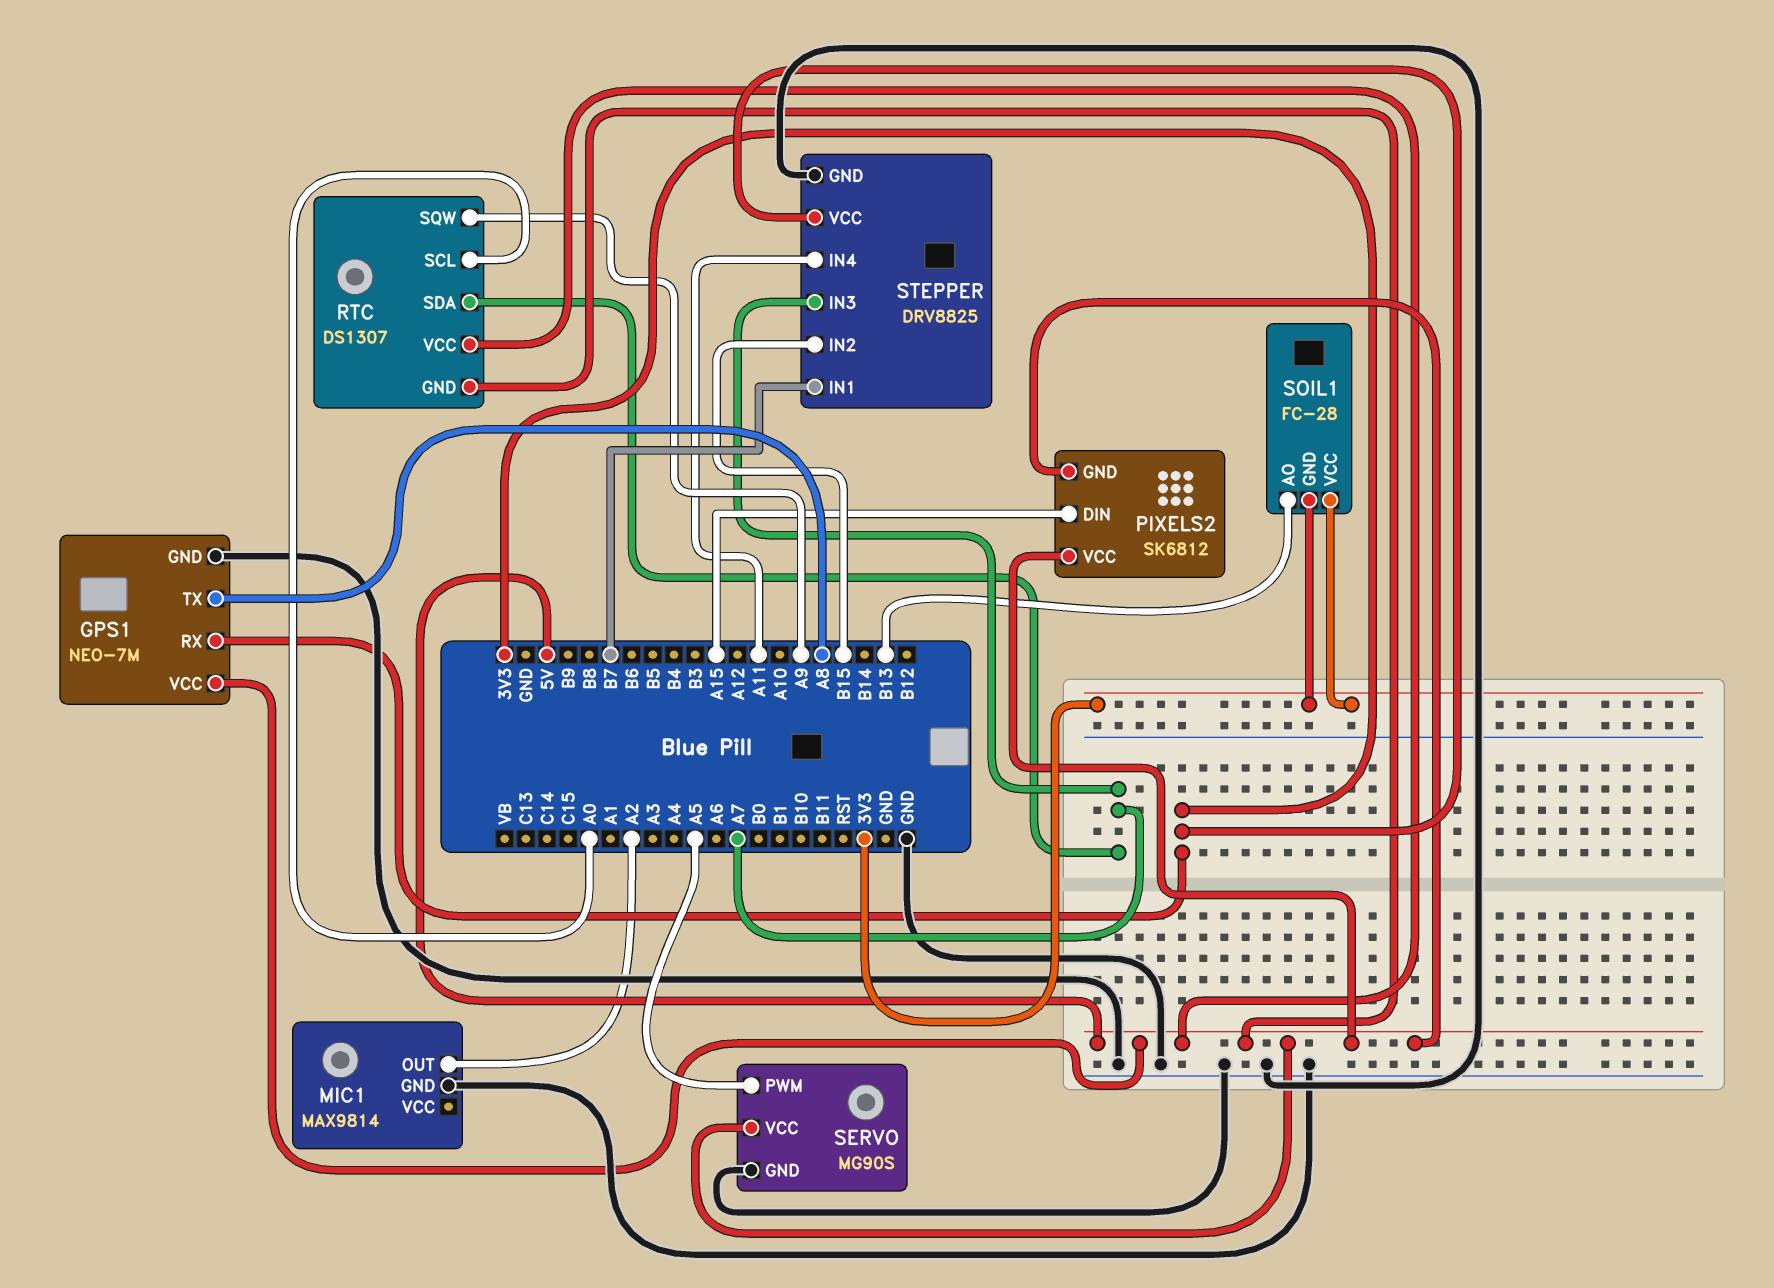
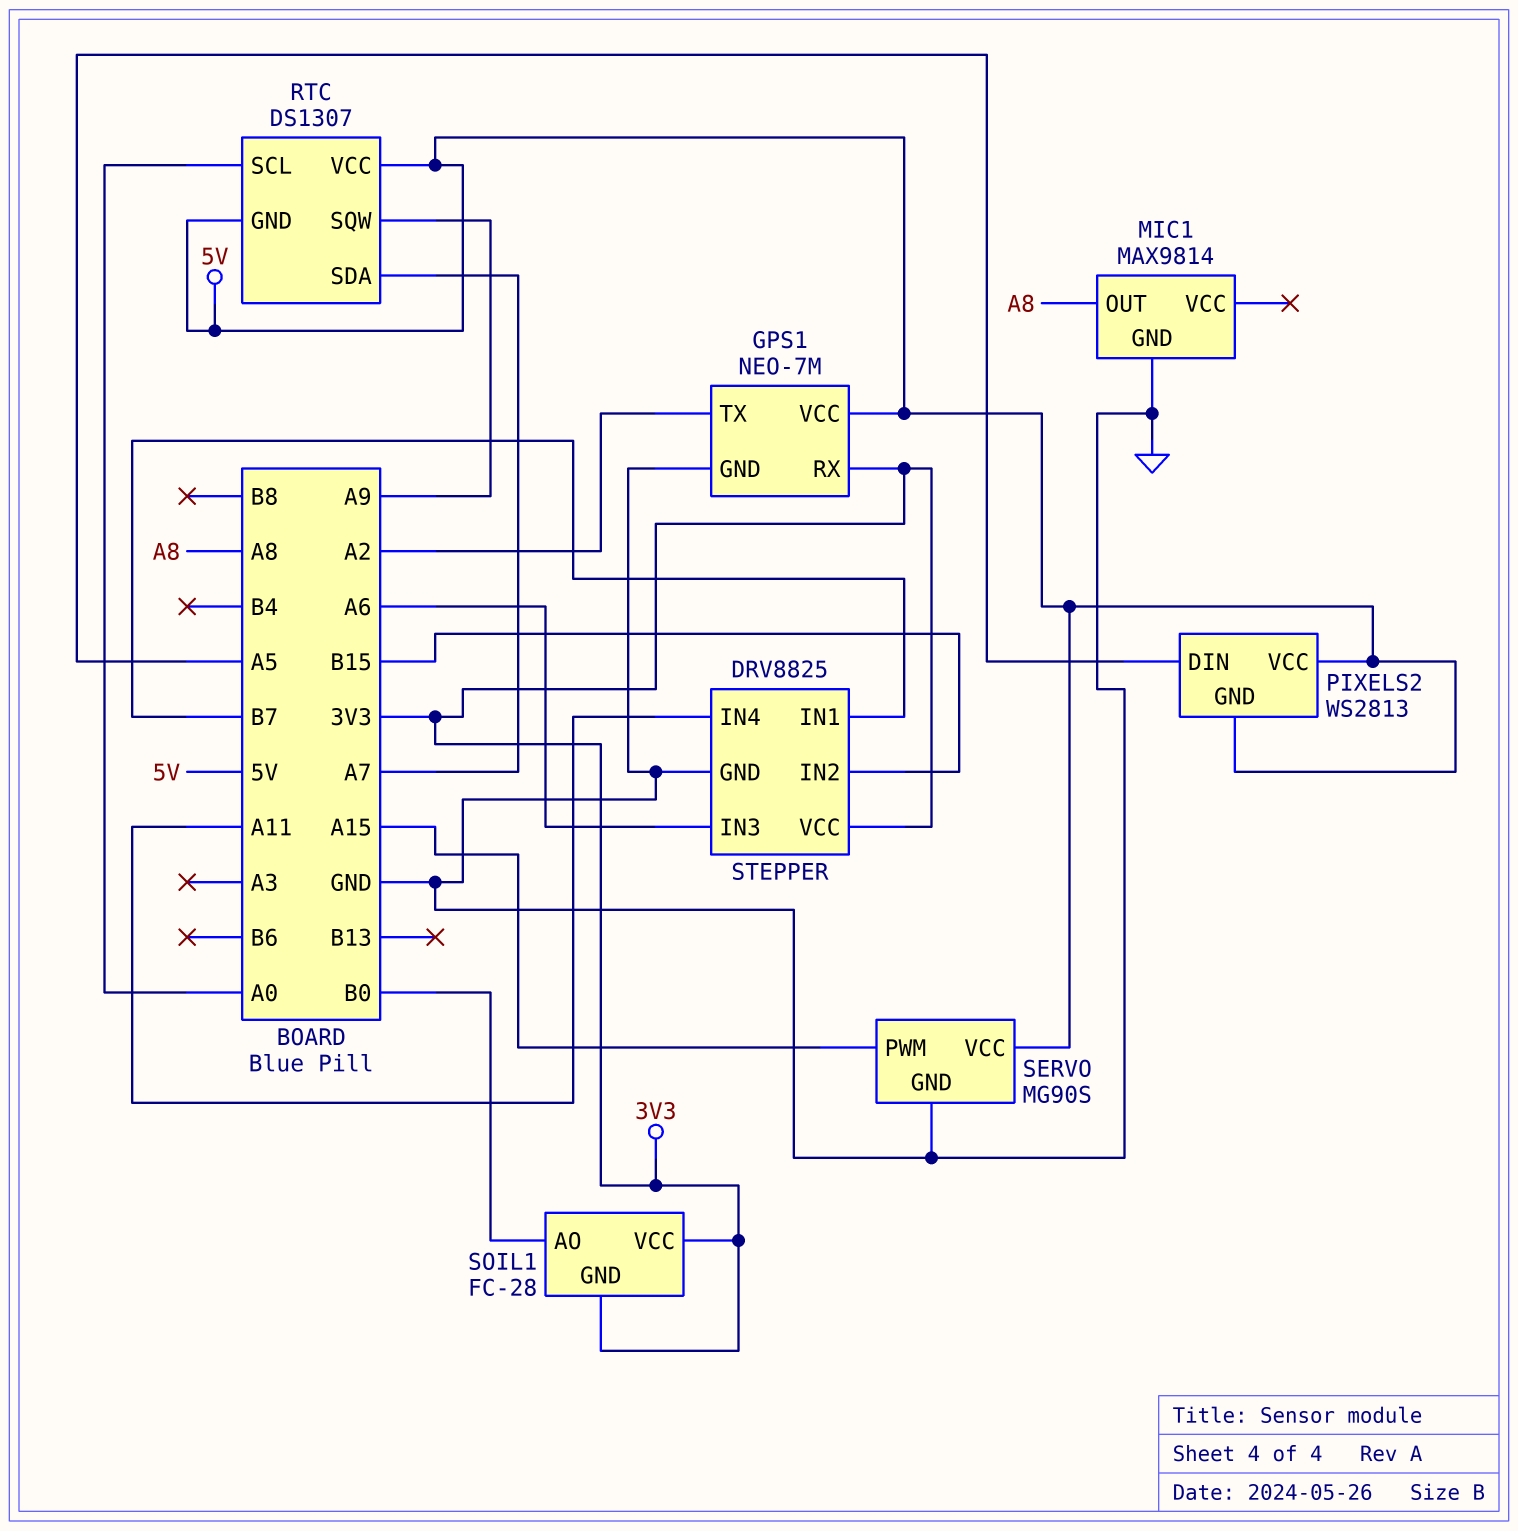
GPS1 pin TX: A8 -> A2
MIC1 pin OUT: A2 -> A8
PIXELS2: SK6812 -> WS2813
PIXELS2 pin DIN: A15 -> A5
SERVO pin PWM: A5 -> A15
SOIL1 pin AO: B13 -> B0
STEPPER pin IN3: A7 -> A6

